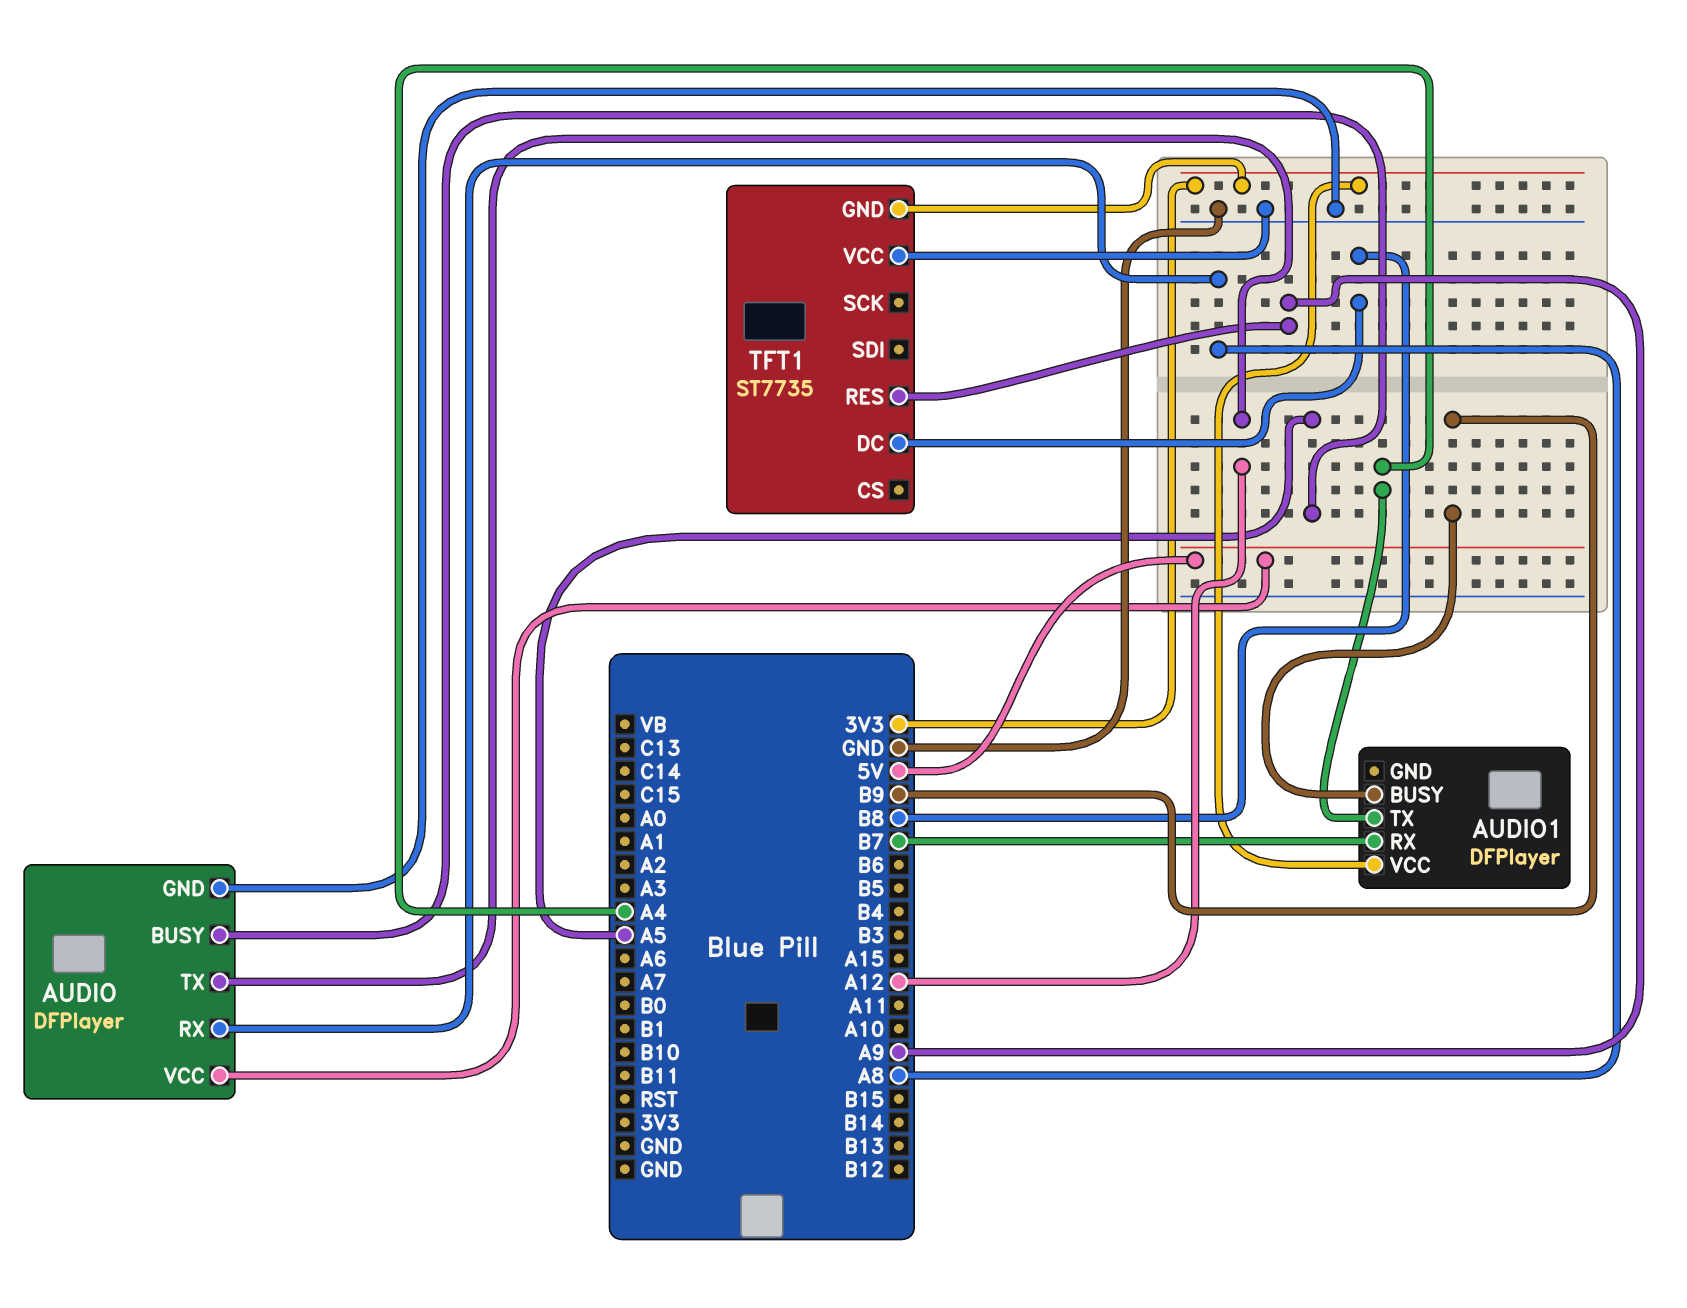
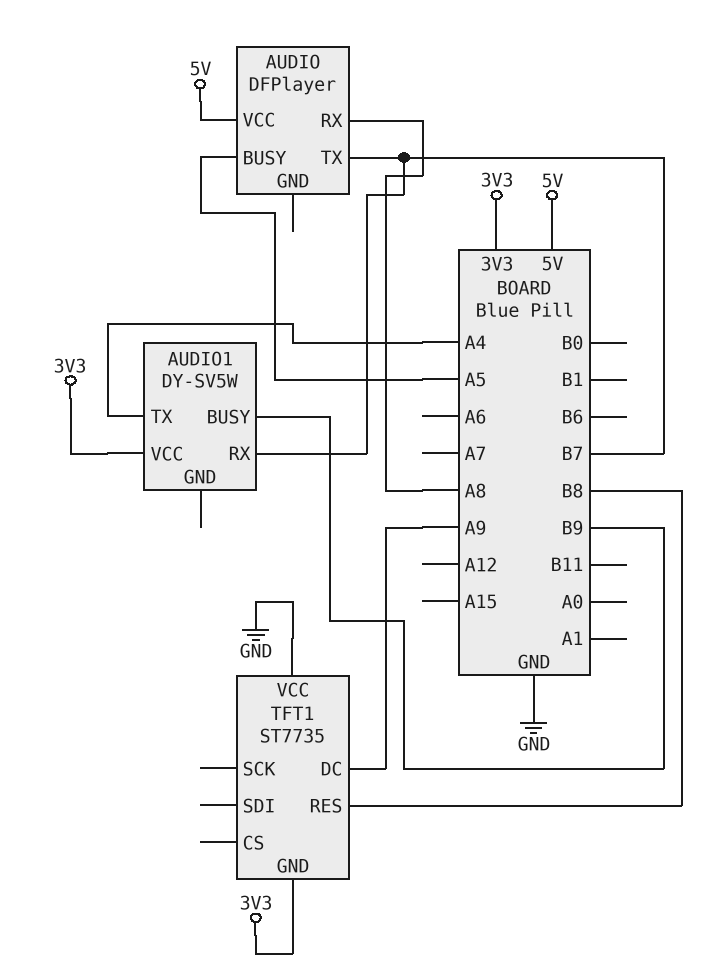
AUDIO pin GND: GND -> none
AUDIO pin TX: A12 -> B7
AUDIO1: DFPlayer -> DY-SV5W
TFT1 pin DC: B8 -> A9
TFT1 pin RES: A9 -> B8

